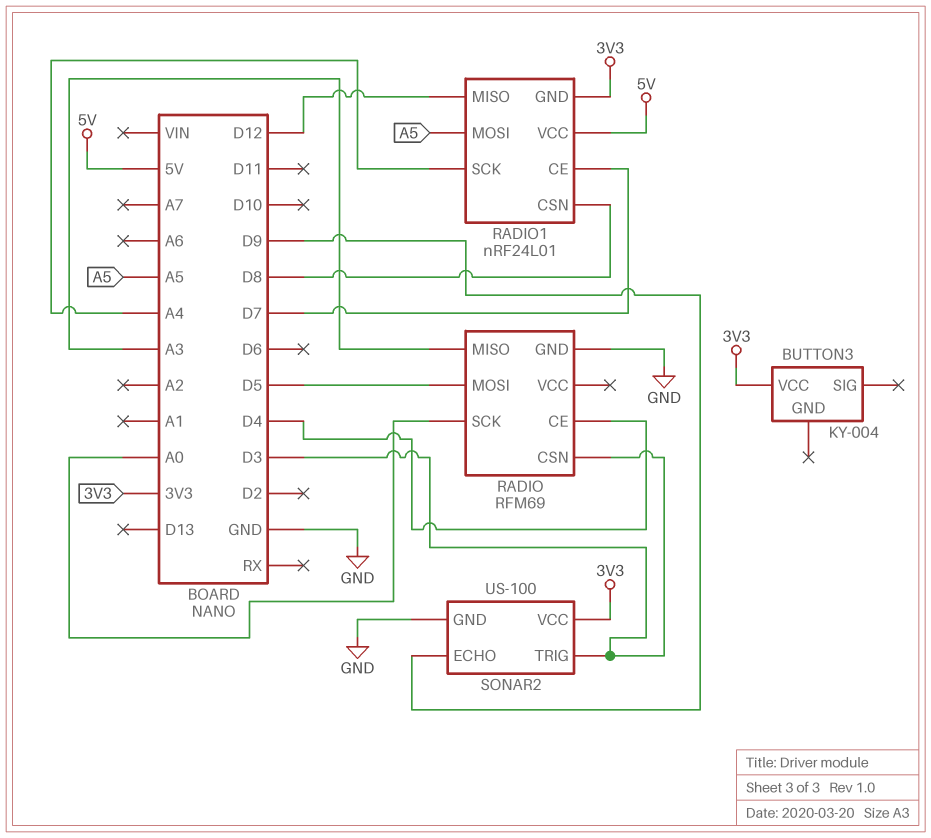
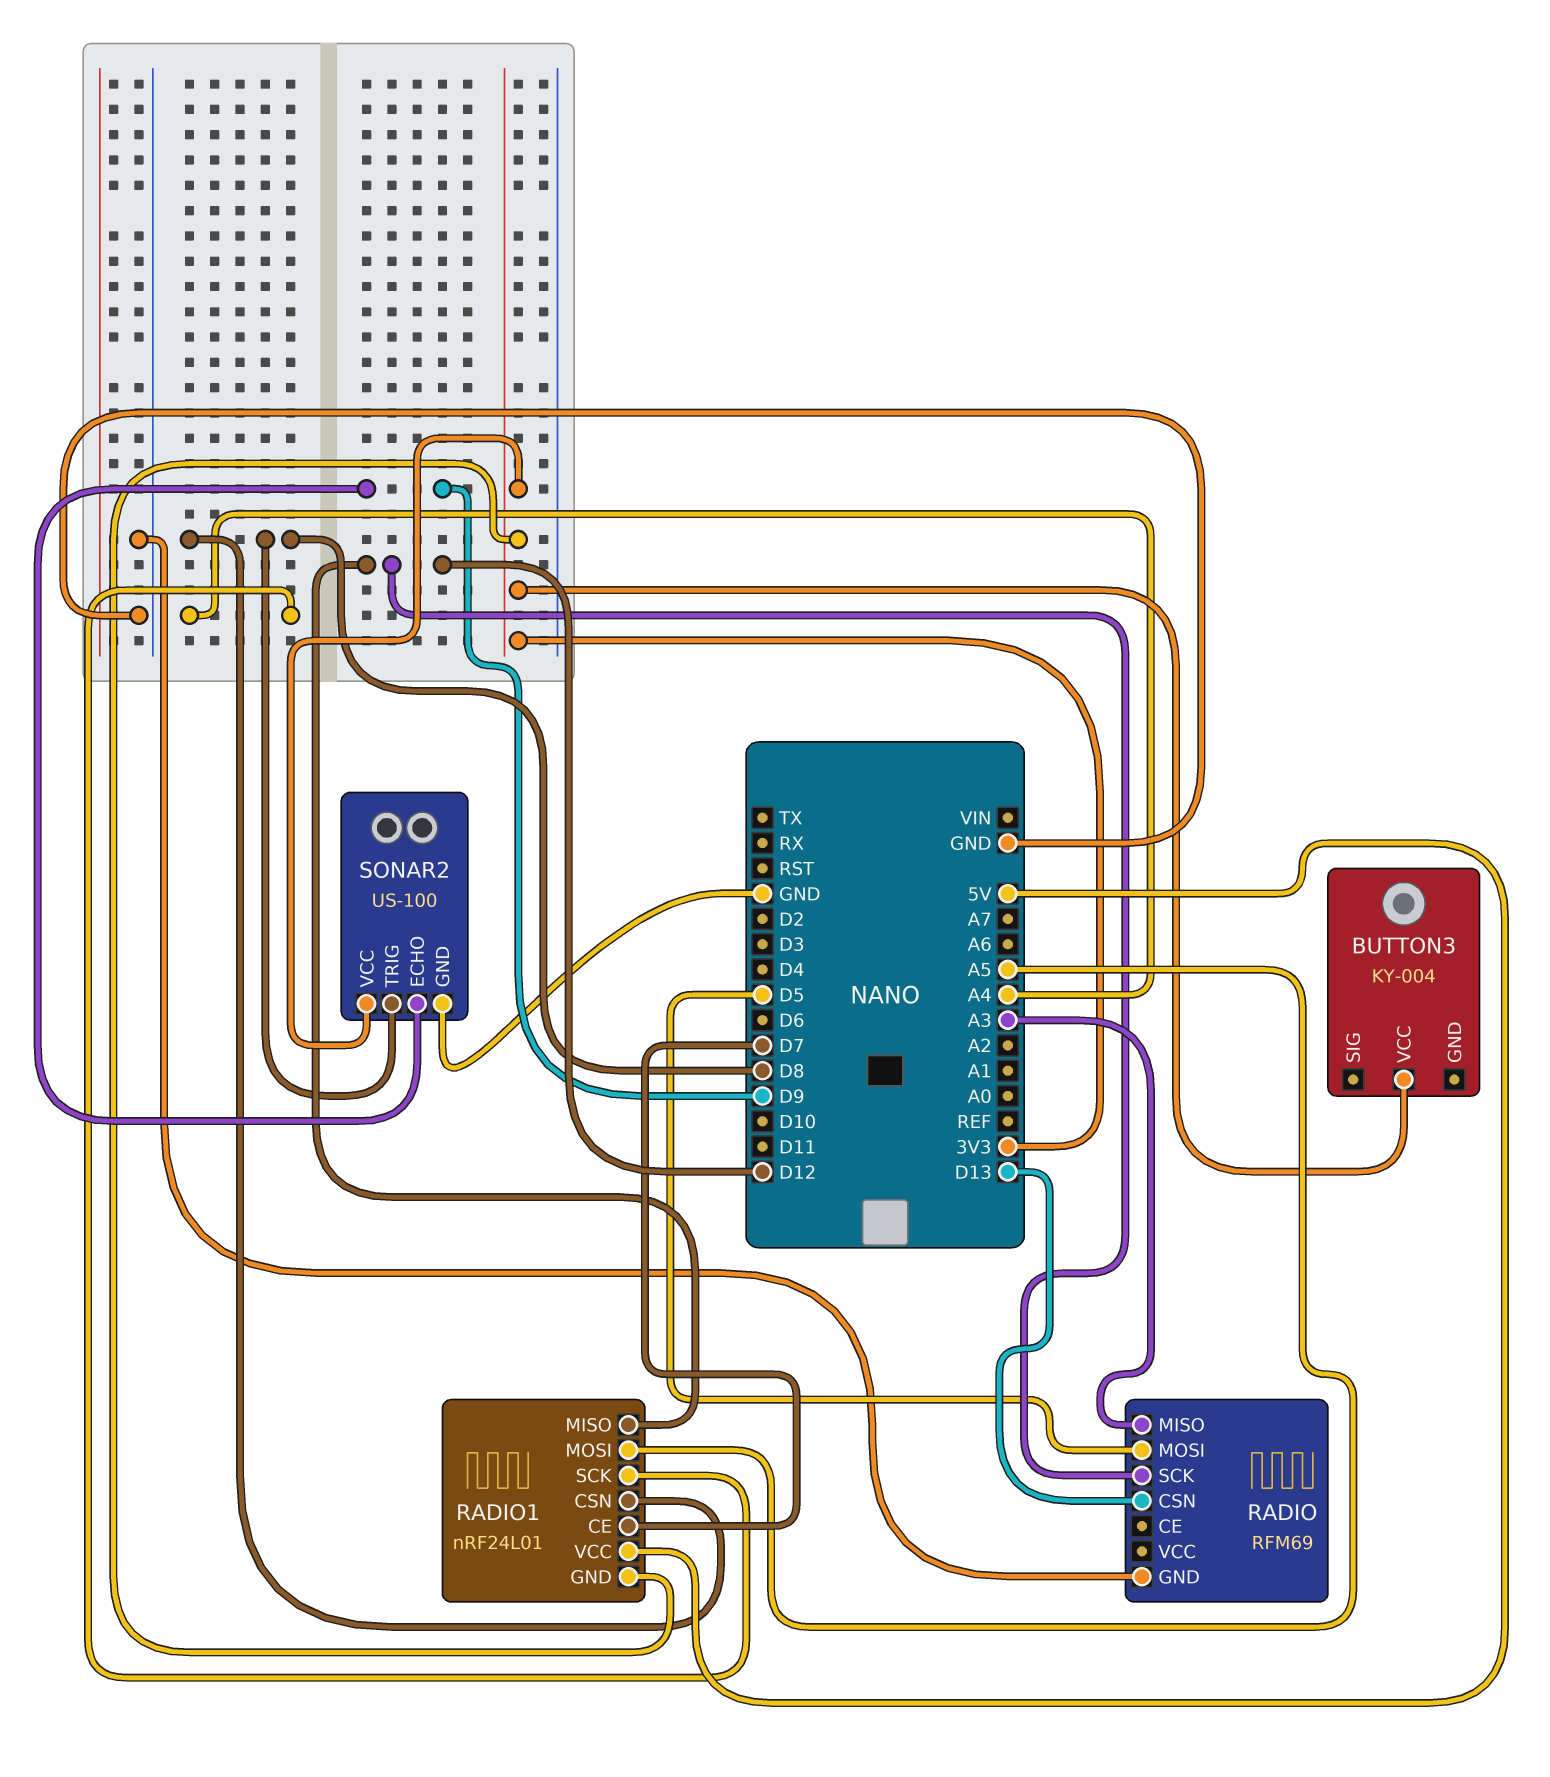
RADIO pin CE: D4 -> none
RADIO pin CSN: D3 -> D13
RADIO pin SCK: A0 -> D12
SONAR2 pin TRIG: D3 -> D8

